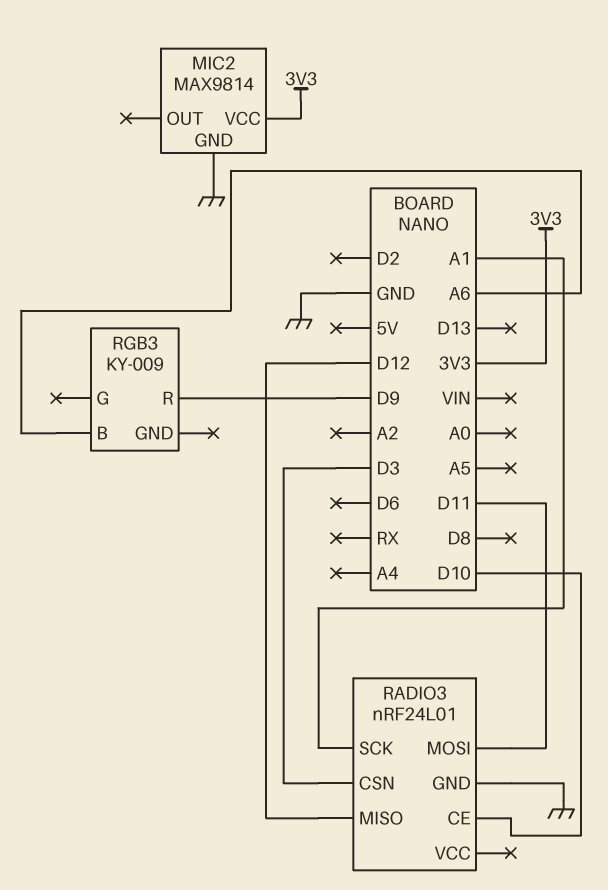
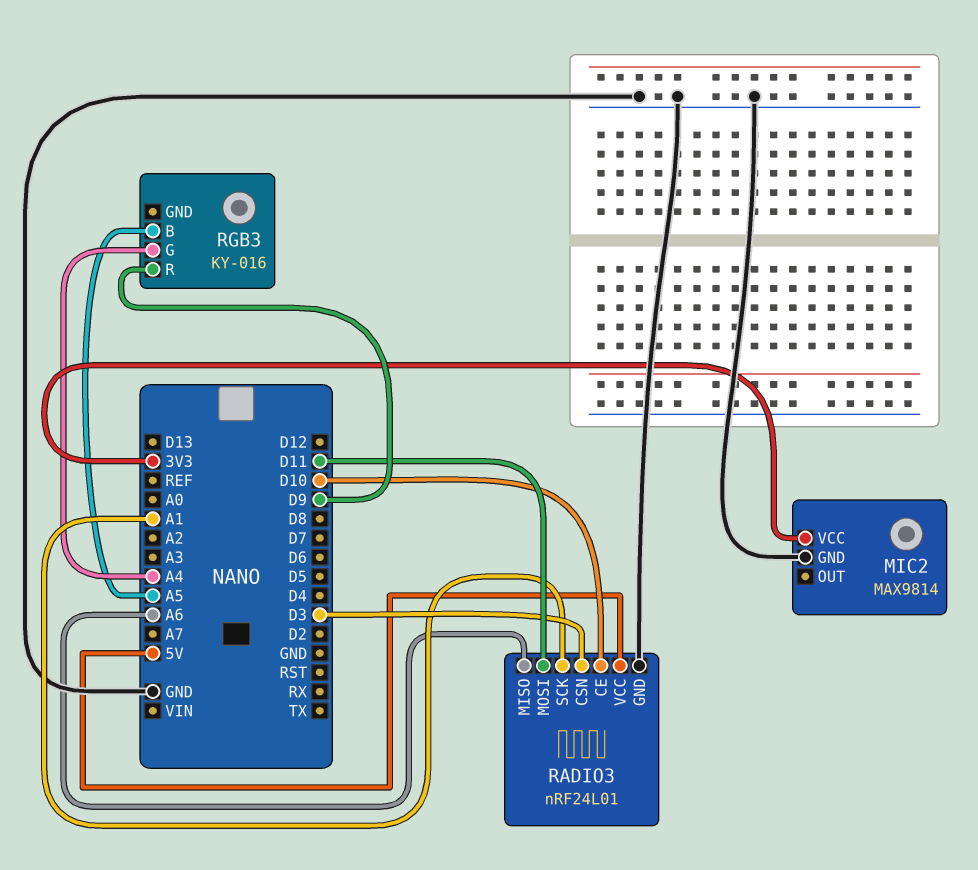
RADIO3 pin MISO: D12 -> A6
RADIO3 pin VCC: none -> 5V
RGB3: KY-009 -> KY-016
RGB3 pin B: A6 -> A5
RGB3 pin G: none -> A4

